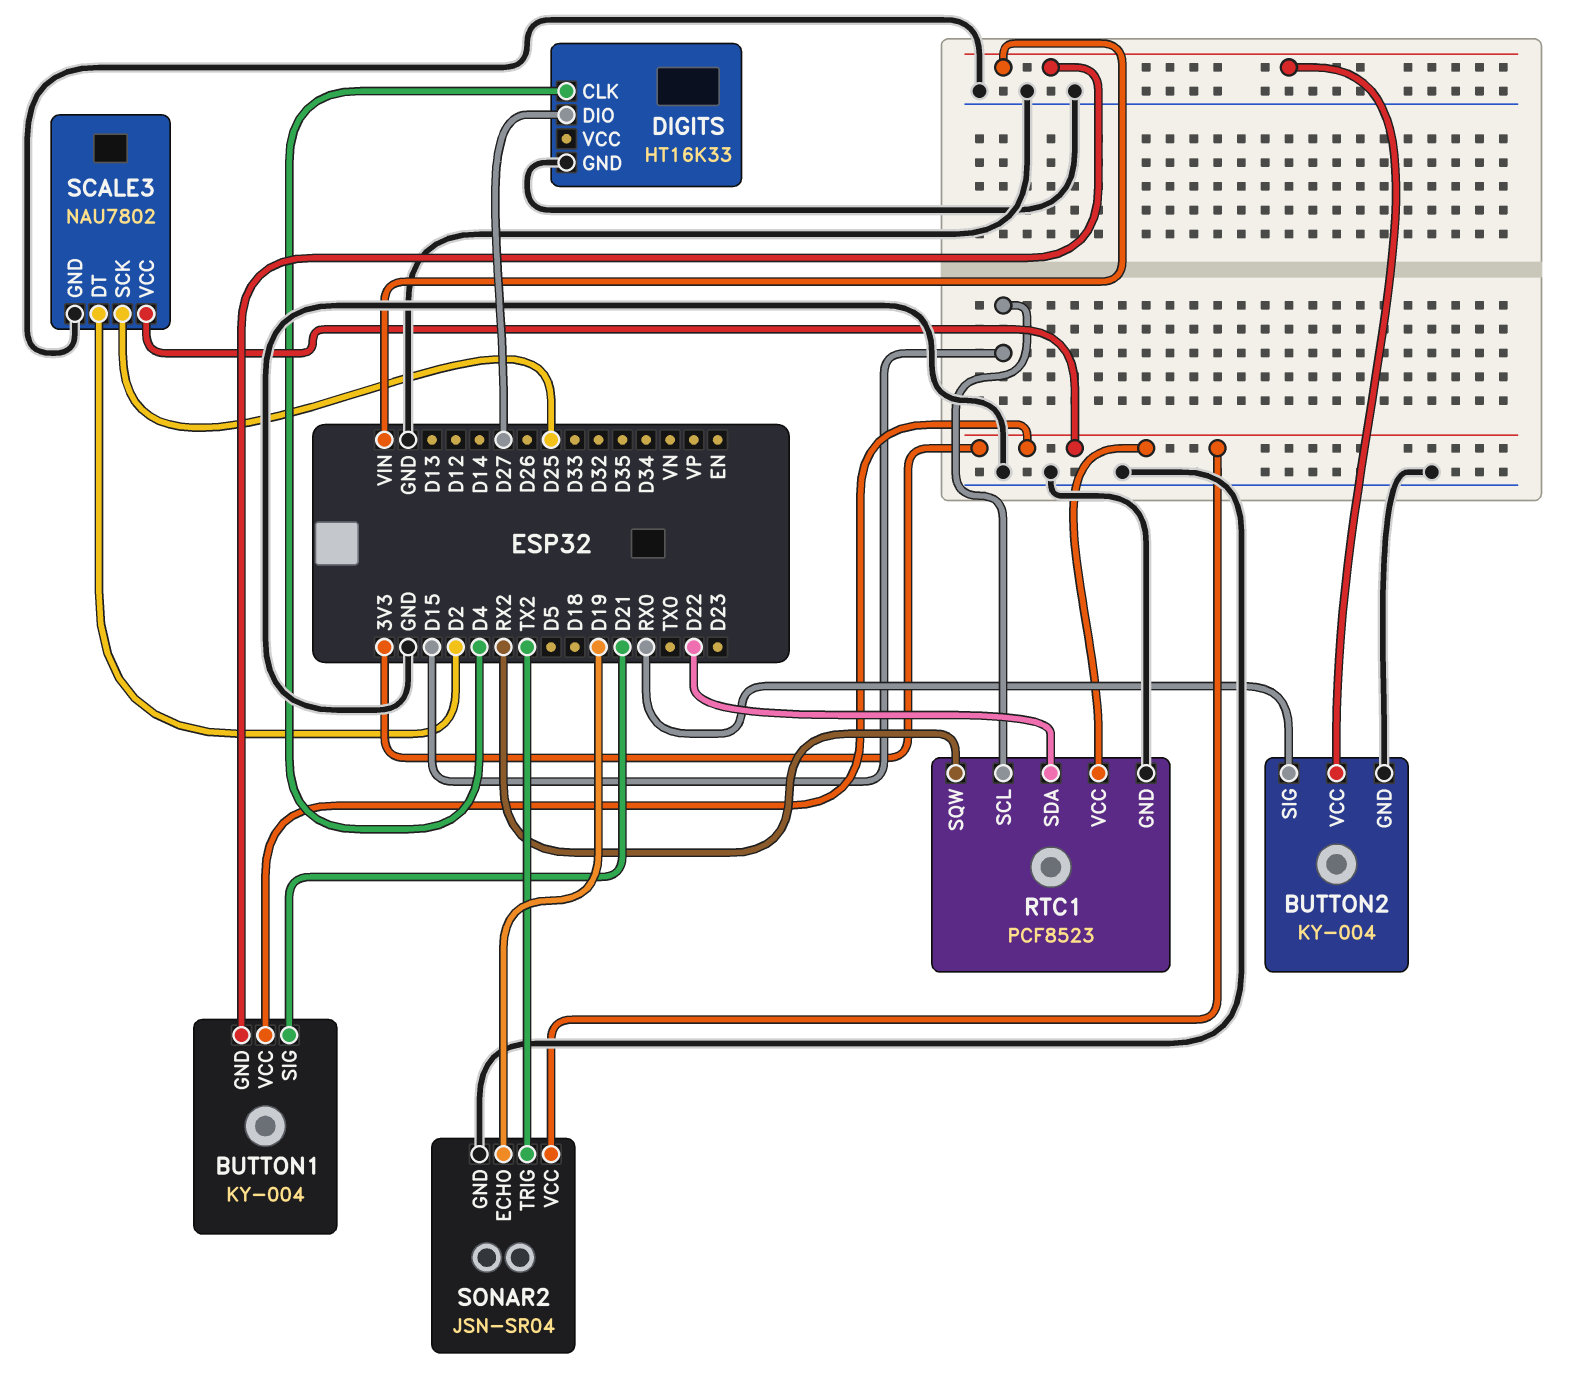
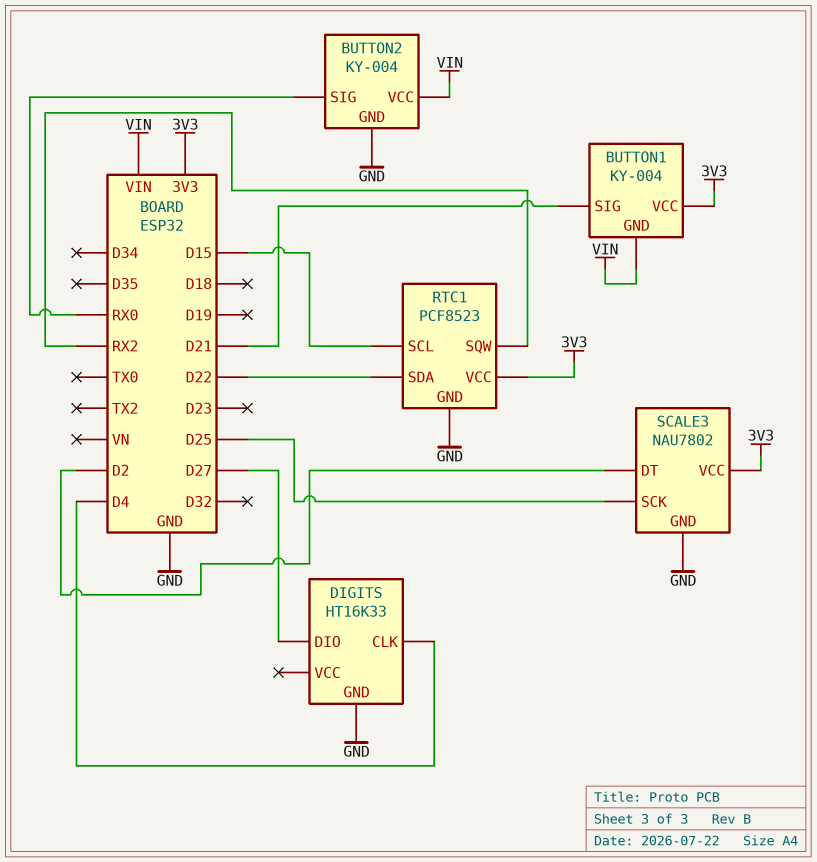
SONAR2: JSN-SR04 -> none
SONAR2 pin ECHO: D19 -> none
SONAR2 pin GND: GND -> none
SONAR2 pin TRIG: TX2 -> none
SONAR2 pin VCC: 3V3 -> none

